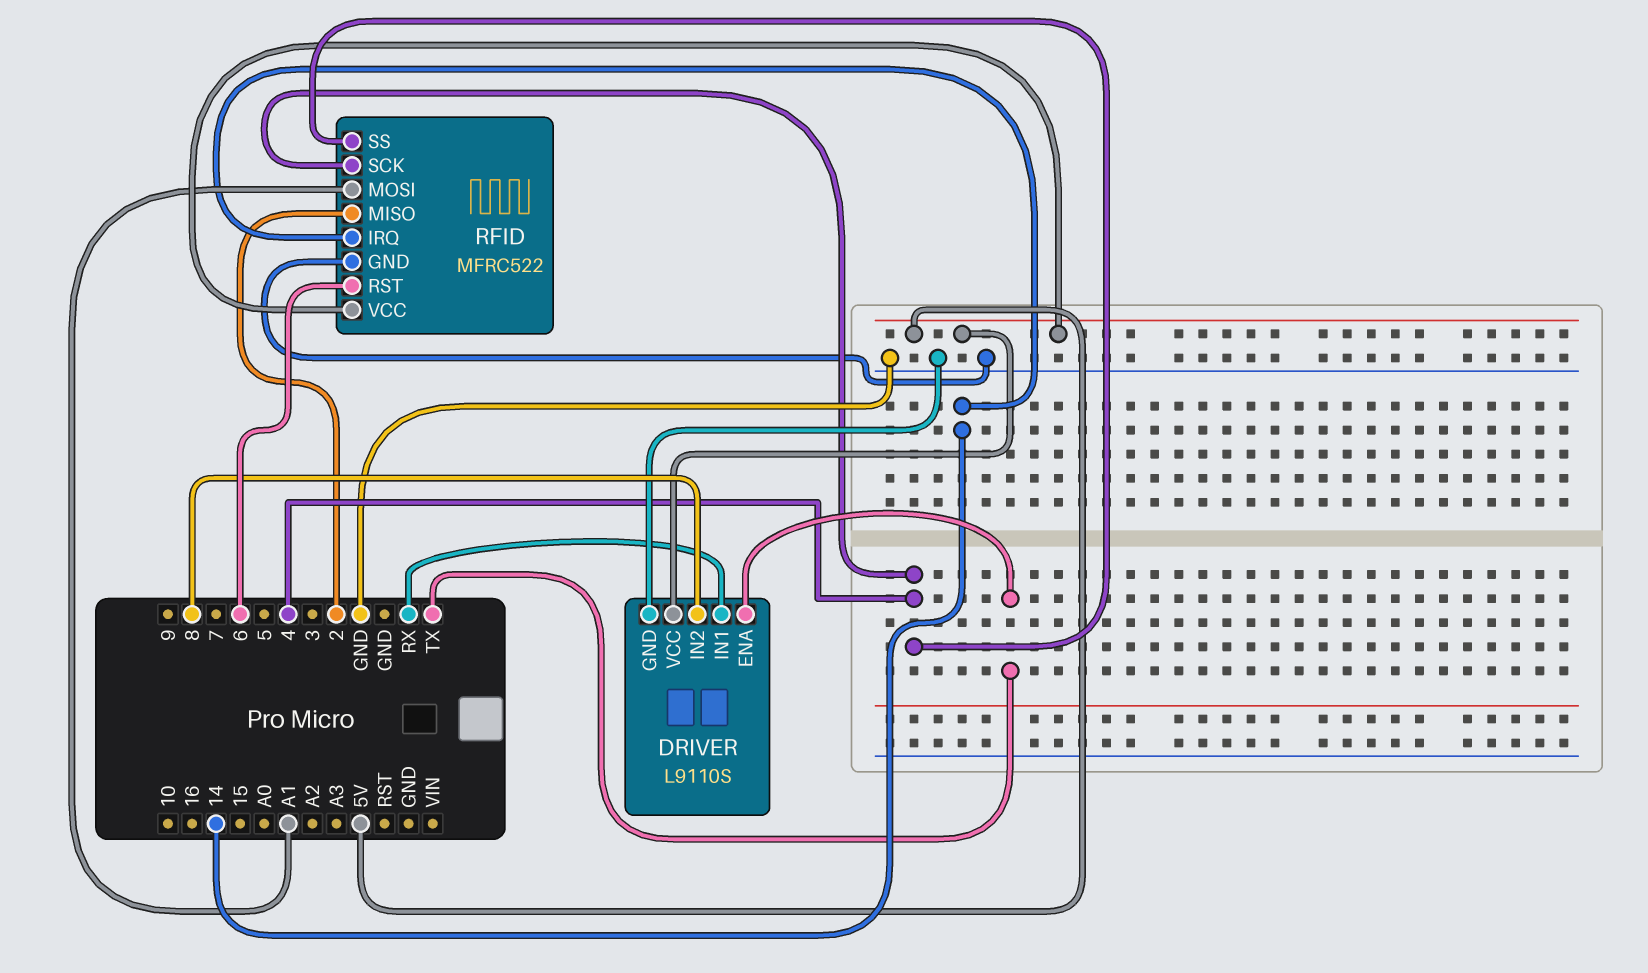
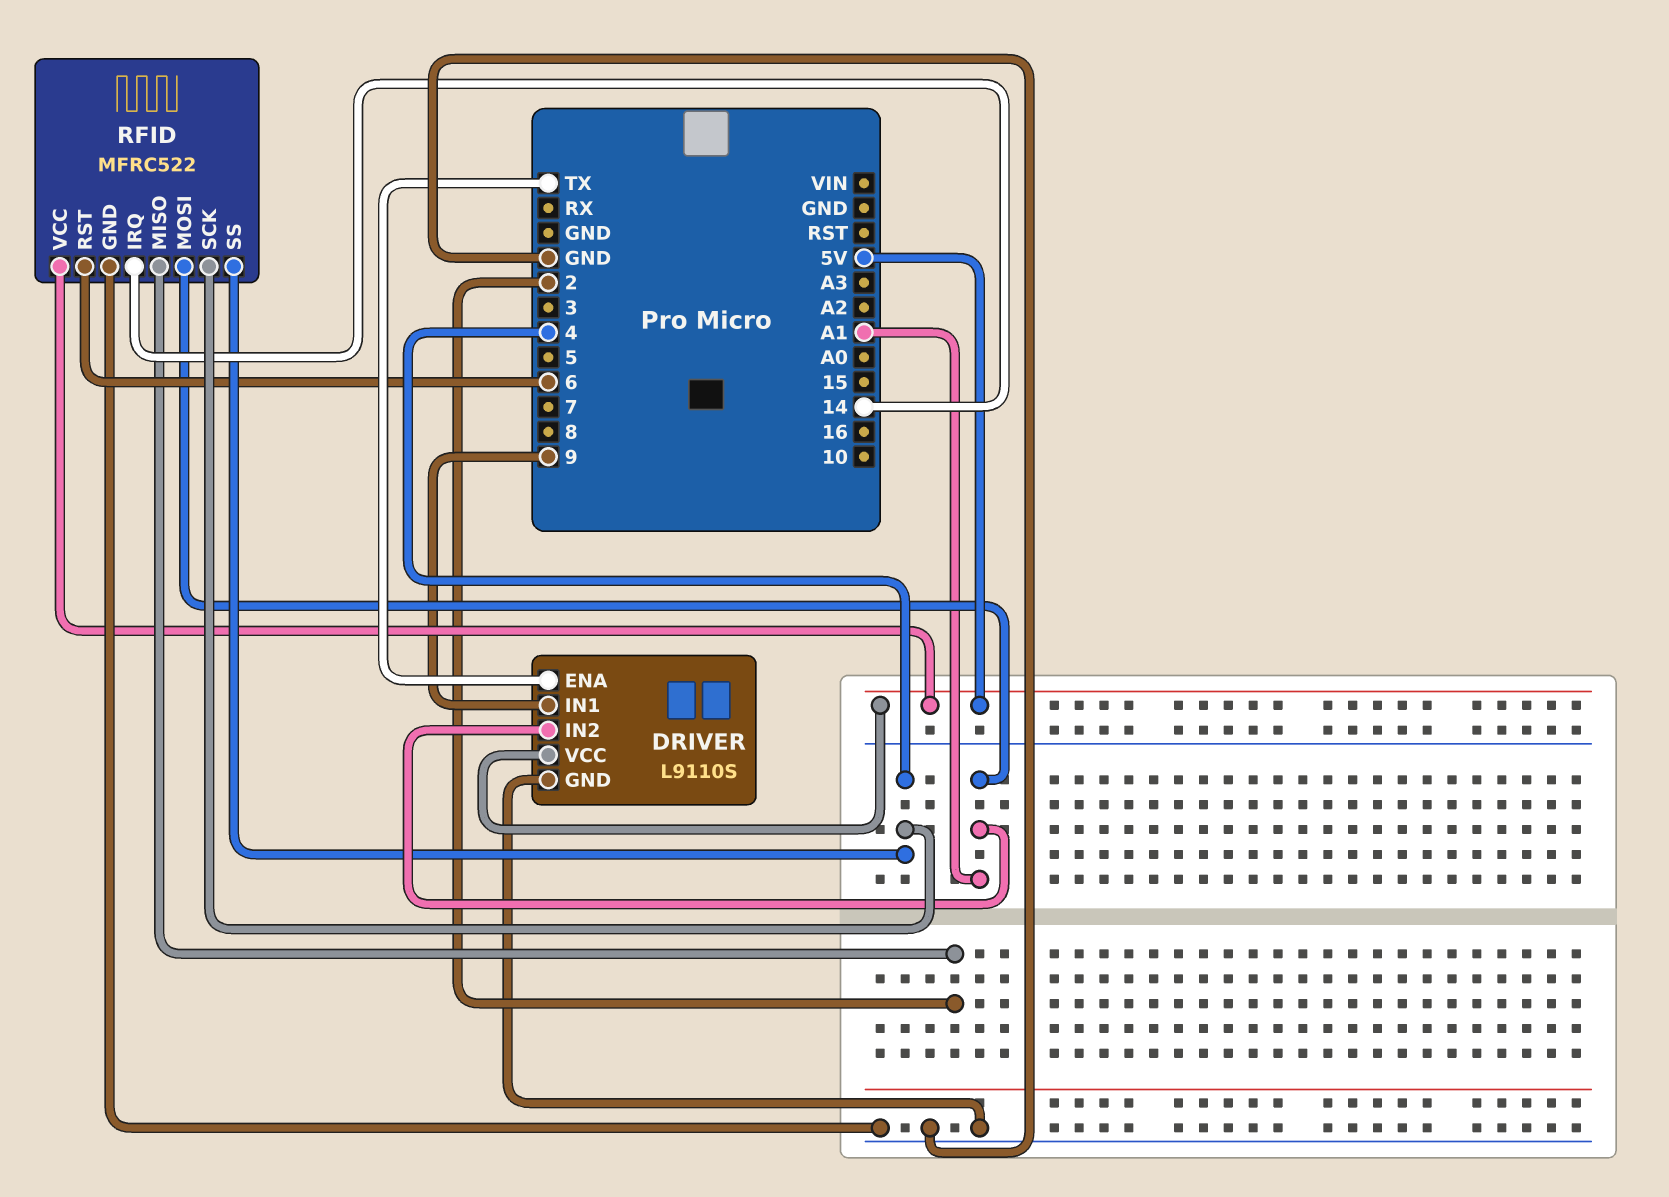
DRIVER pin IN1: RX -> 9
DRIVER pin IN2: 8 -> A1

